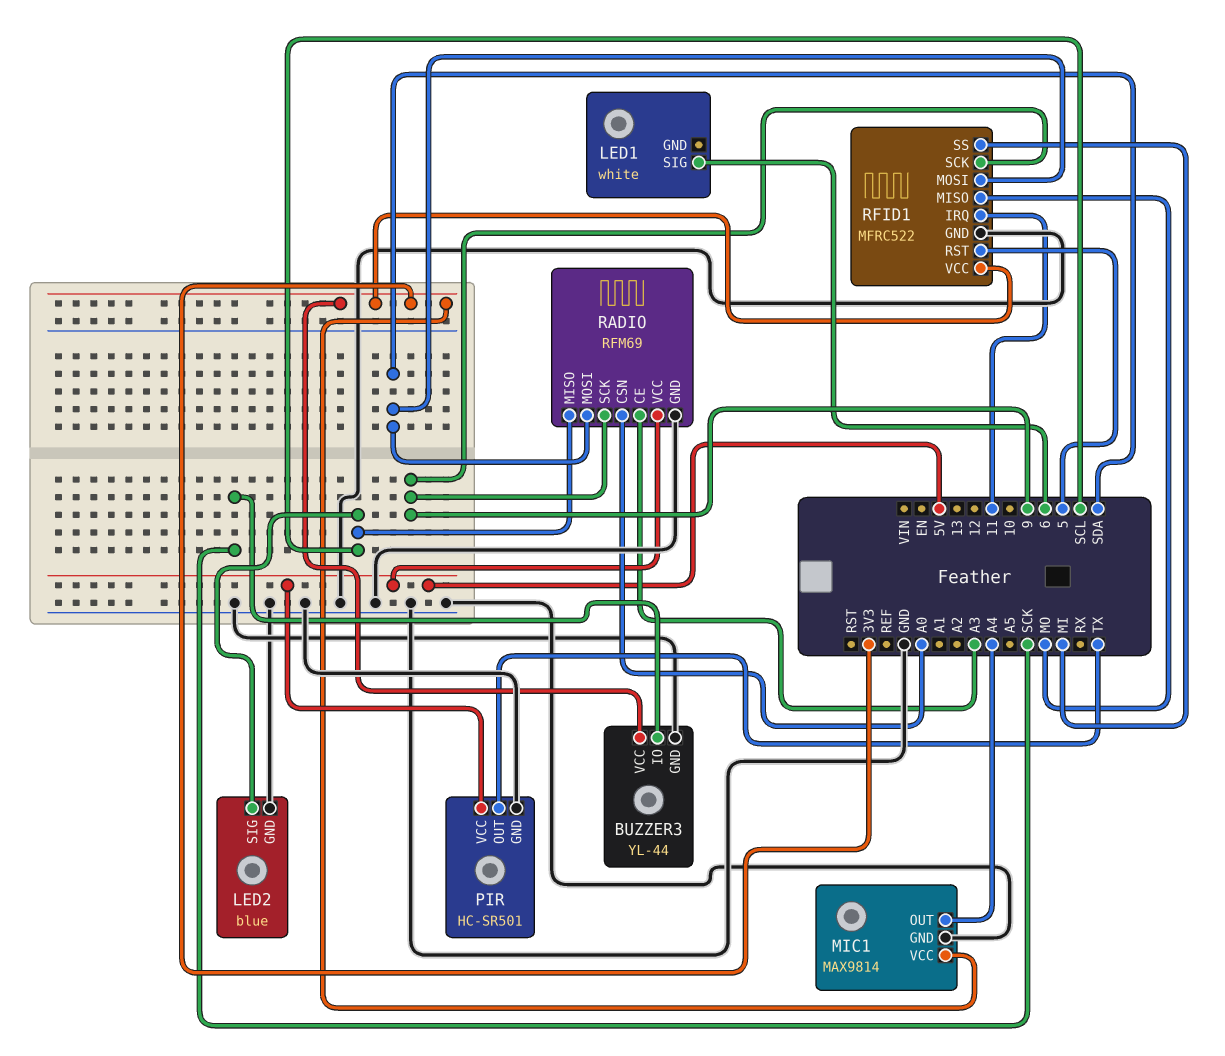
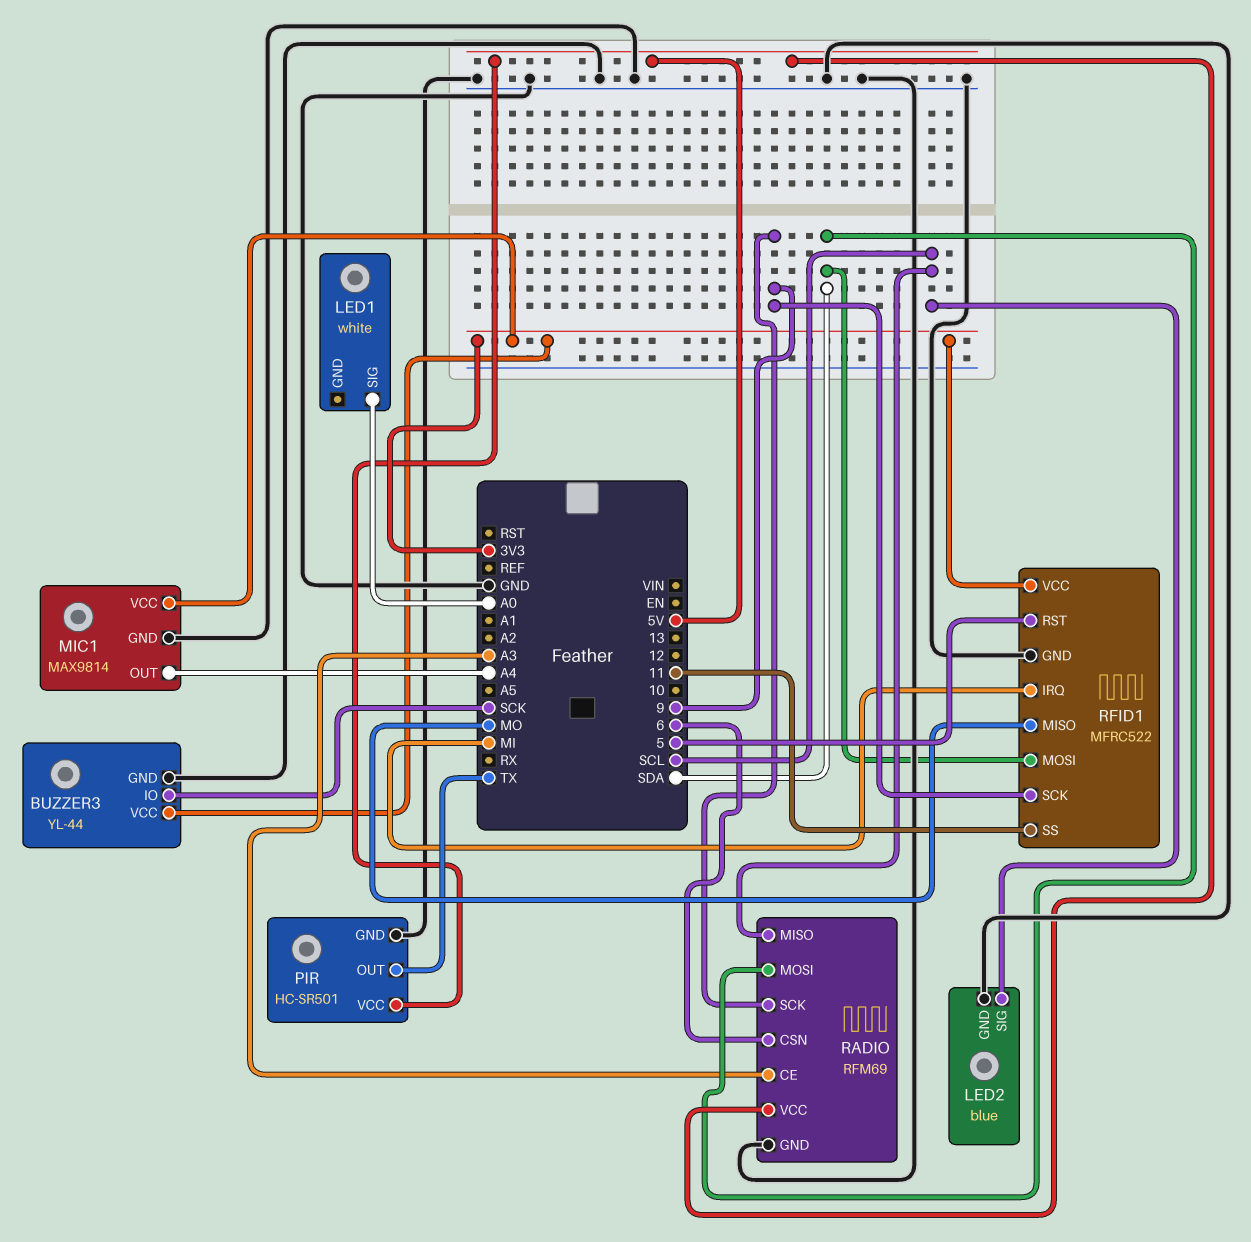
LED1 pin SIG: 6 -> A0
RADIO pin CSN: A0 -> 6
RFID1 pin IRQ: 11 -> MI
RFID1 pin SS: MI -> 11

